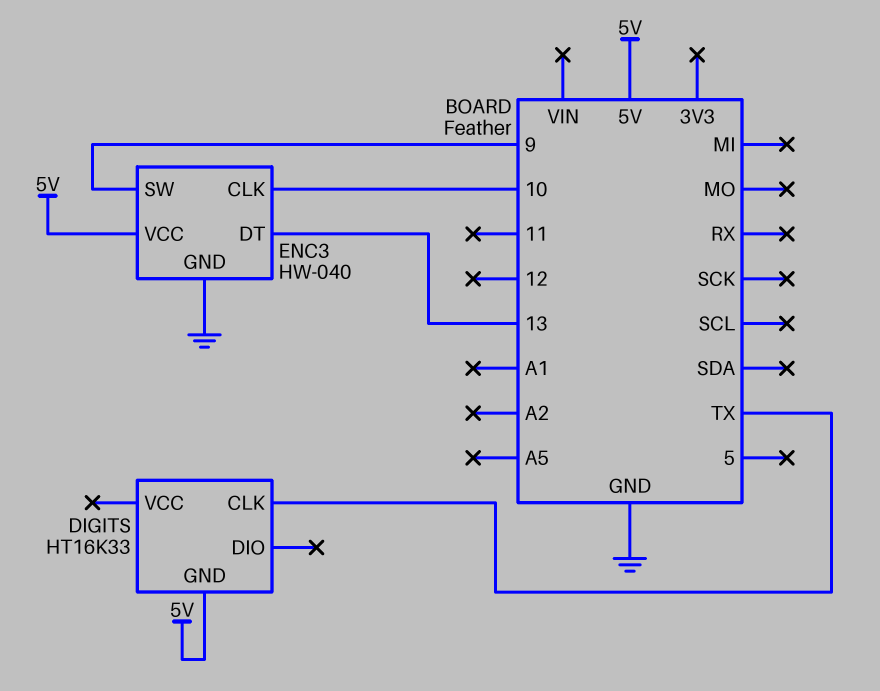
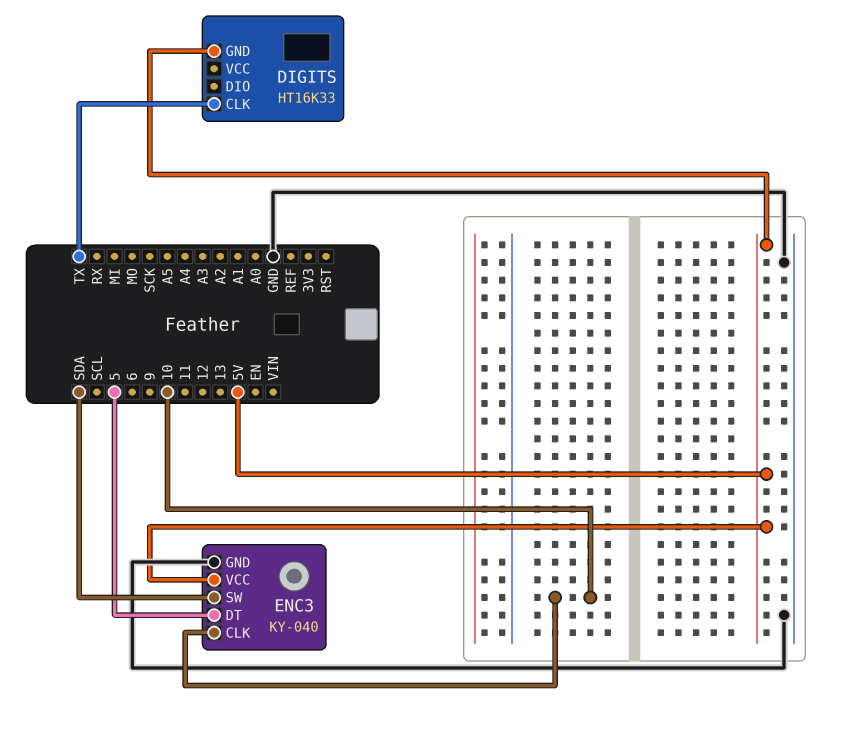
ENC3: HW-040 -> KY-040
ENC3 pin DT: 13 -> 5
ENC3 pin SW: 9 -> SDA

